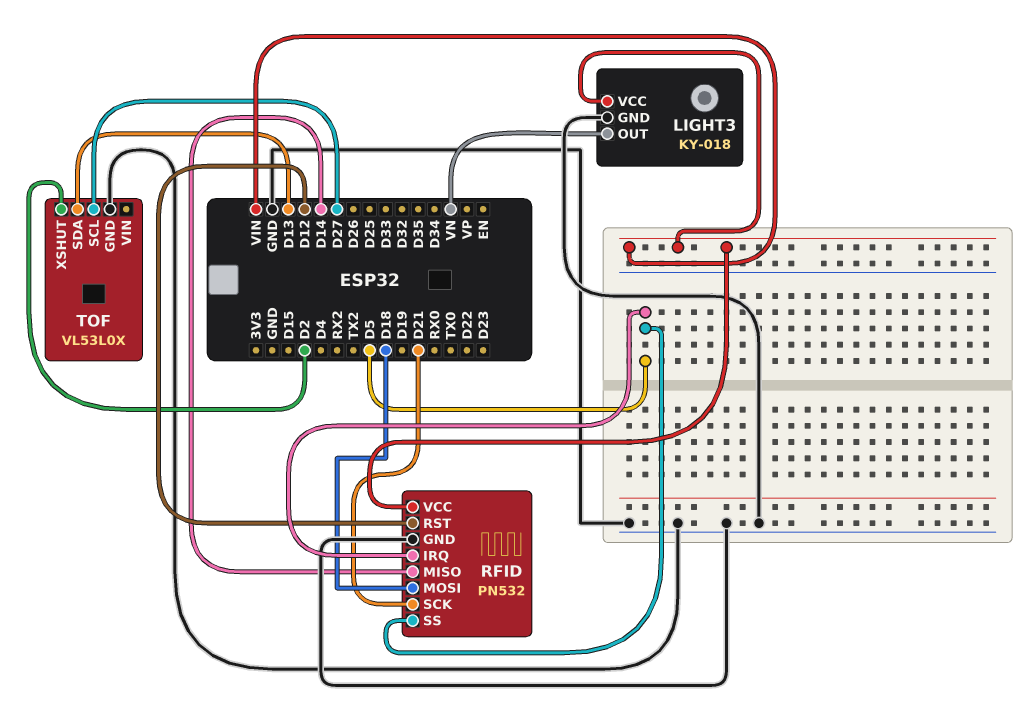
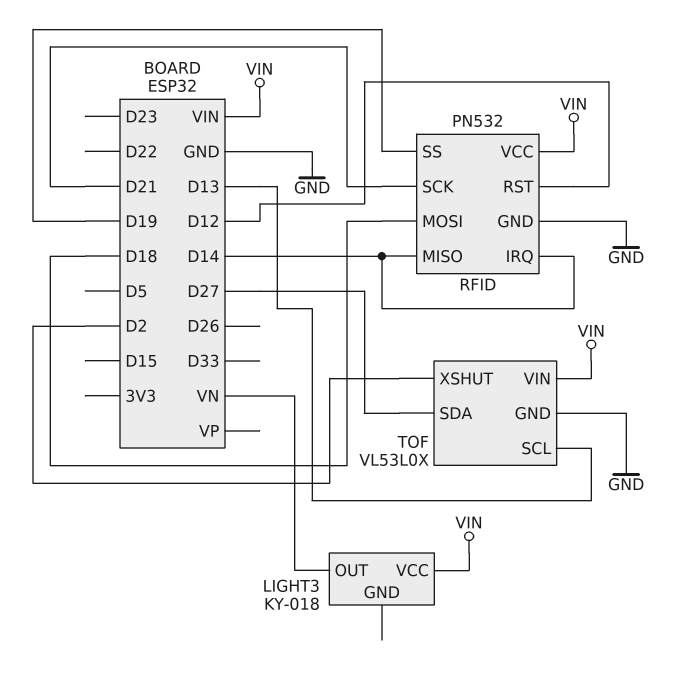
LIGHT3 pin GND: GND -> none
RFID pin IRQ: D5 -> D14
RFID pin SS: D5 -> D19
TOF pin SCL: D27 -> D13
TOF pin SDA: D13 -> D27
TOF pin VIN: none -> VIN

